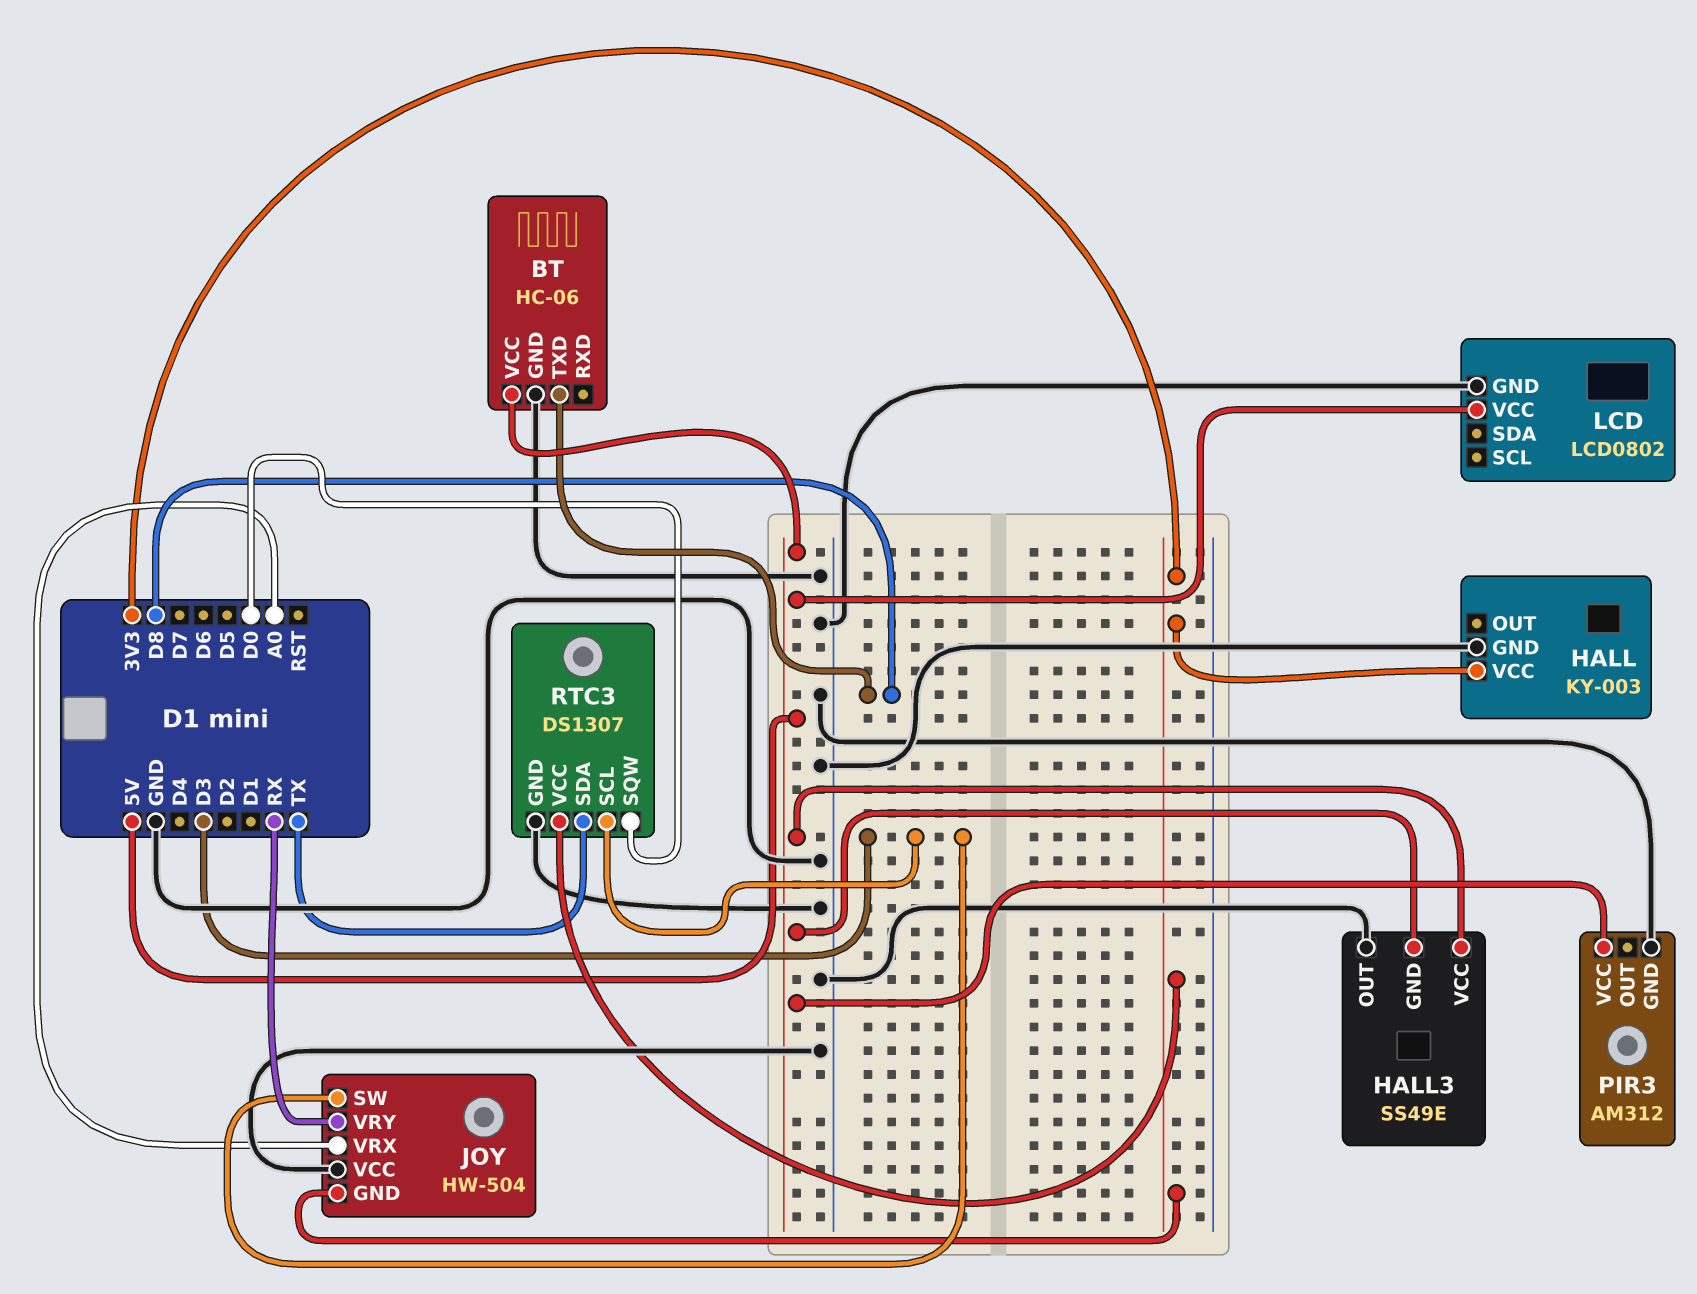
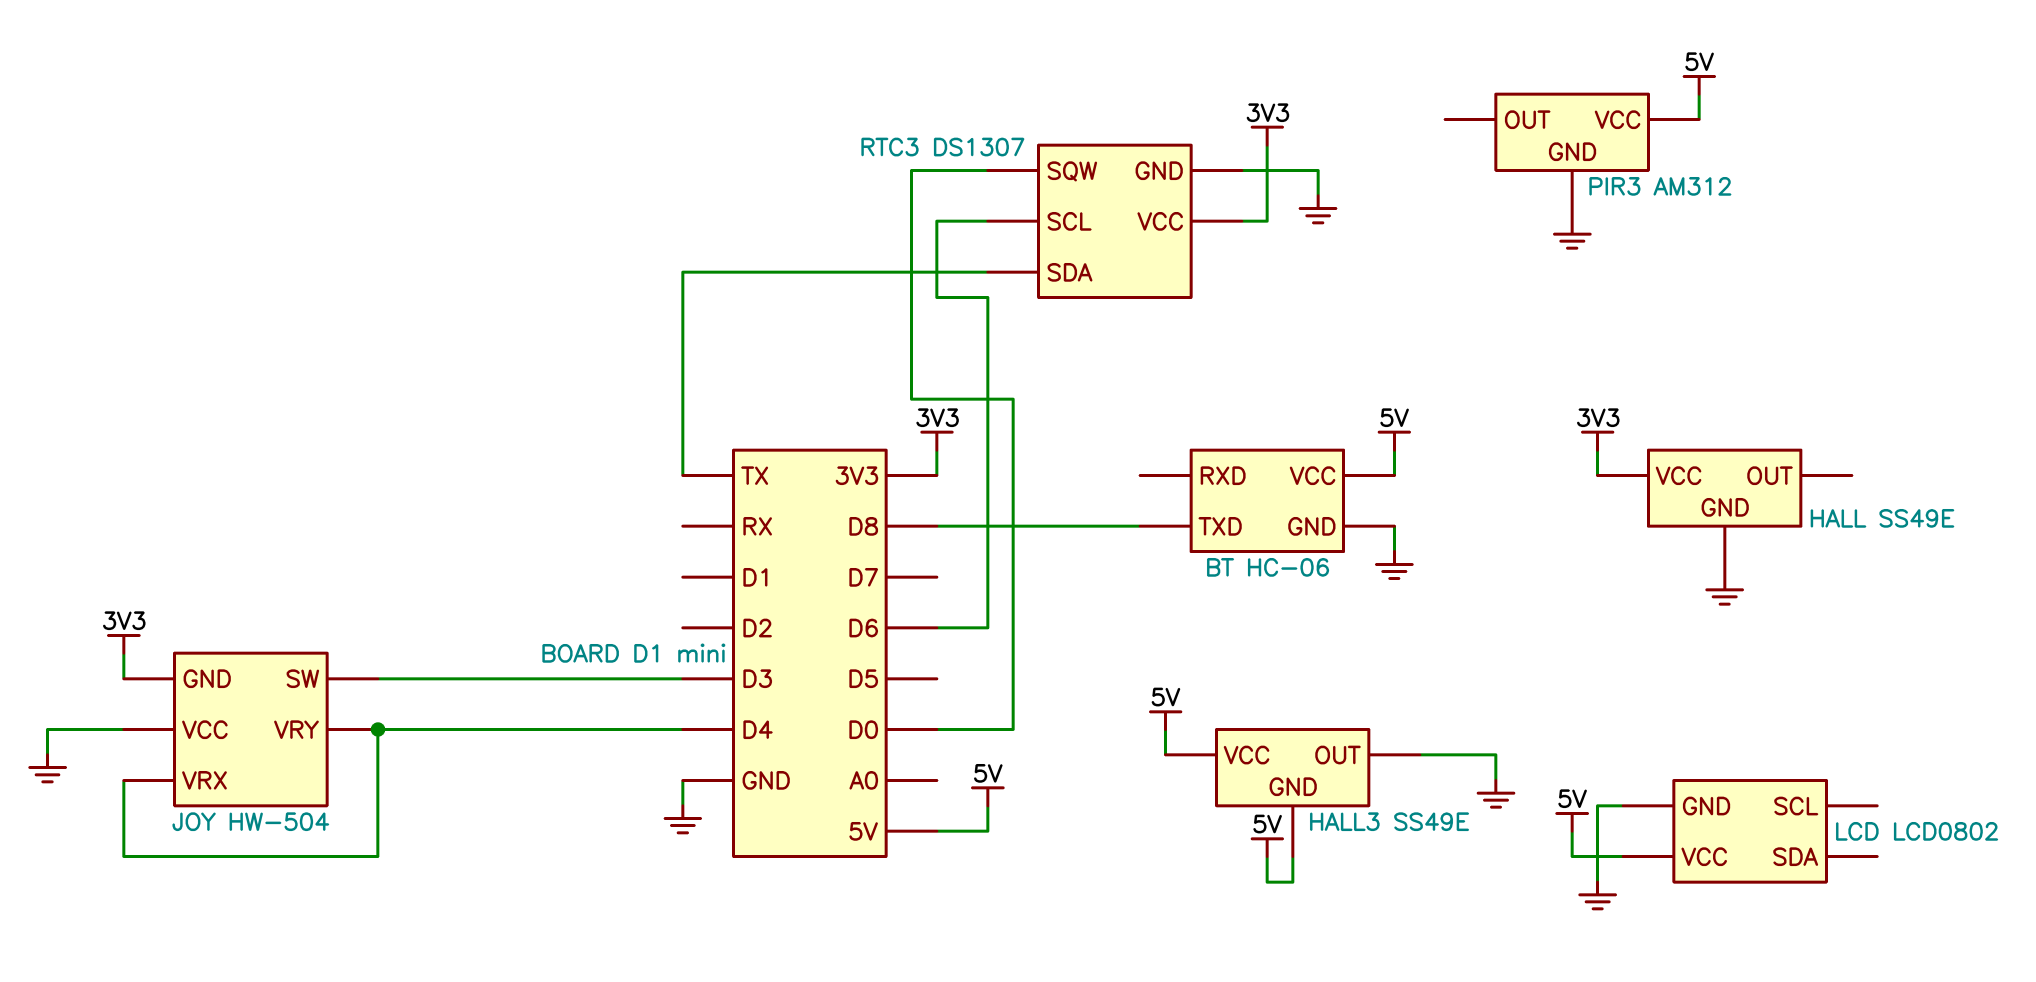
HALL: KY-003 -> SS49E
JOY pin VRX: A0 -> D4
JOY pin VRY: RX -> D4
RTC3 pin SCL: D3 -> D6

